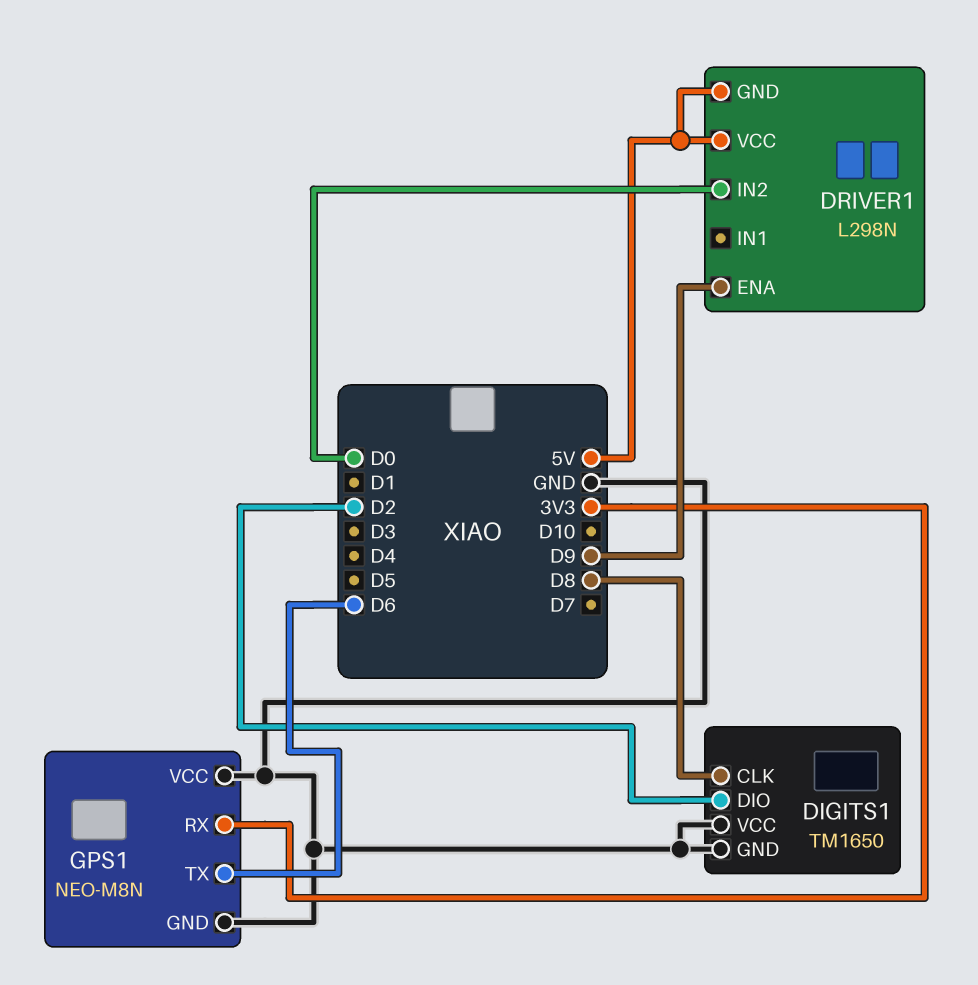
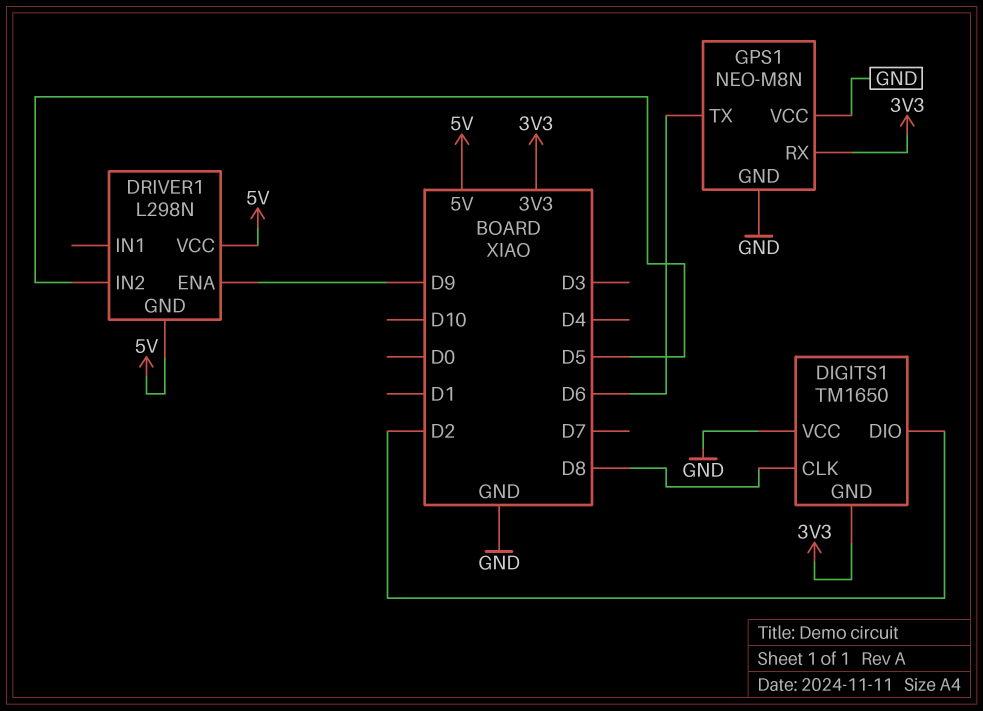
DIGITS1 pin GND: GND -> 3V3
DRIVER1 pin IN2: D0 -> D5

